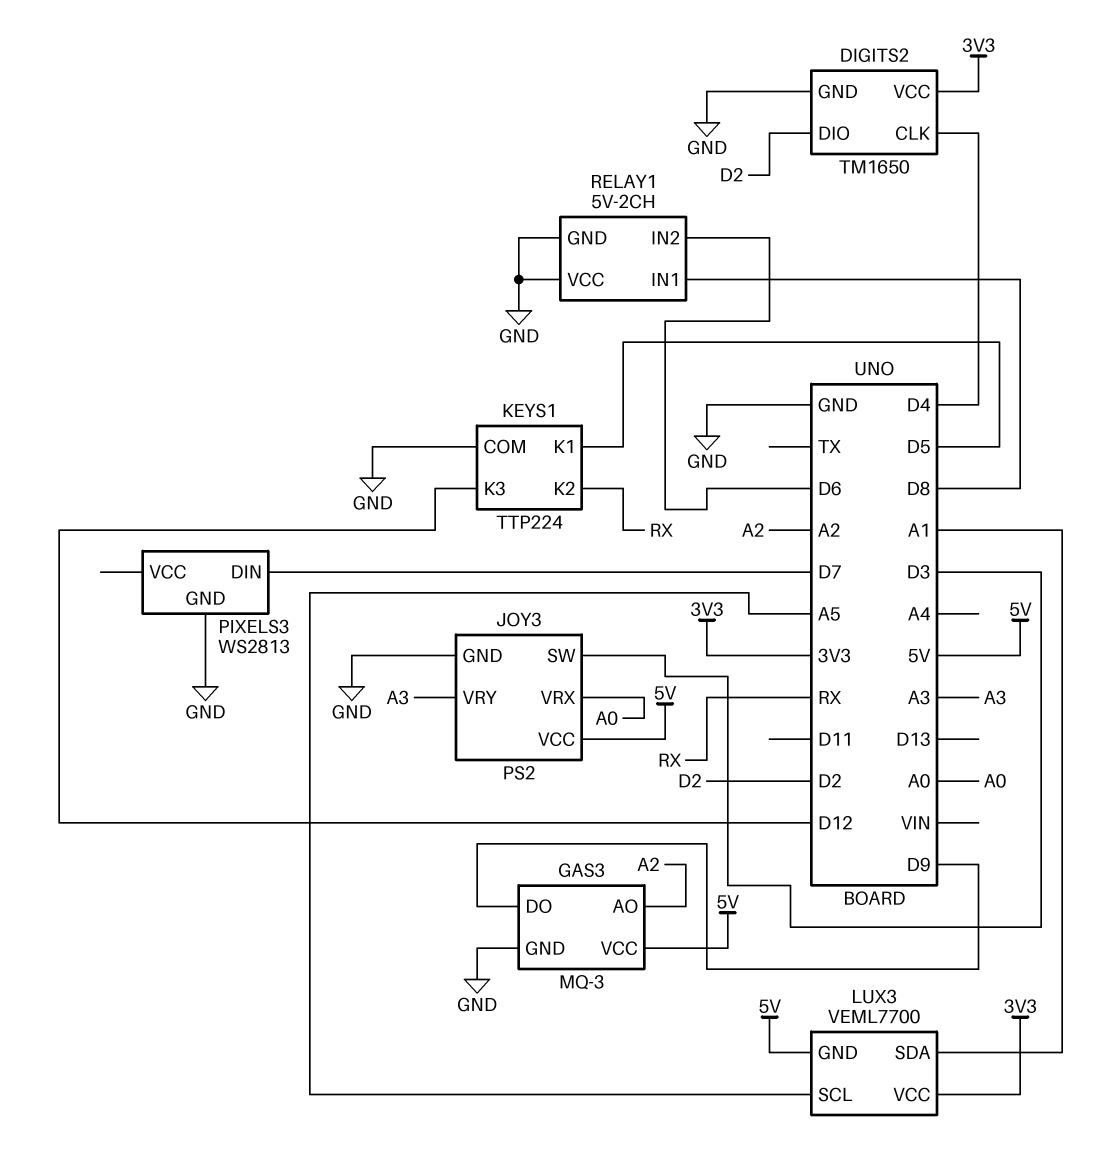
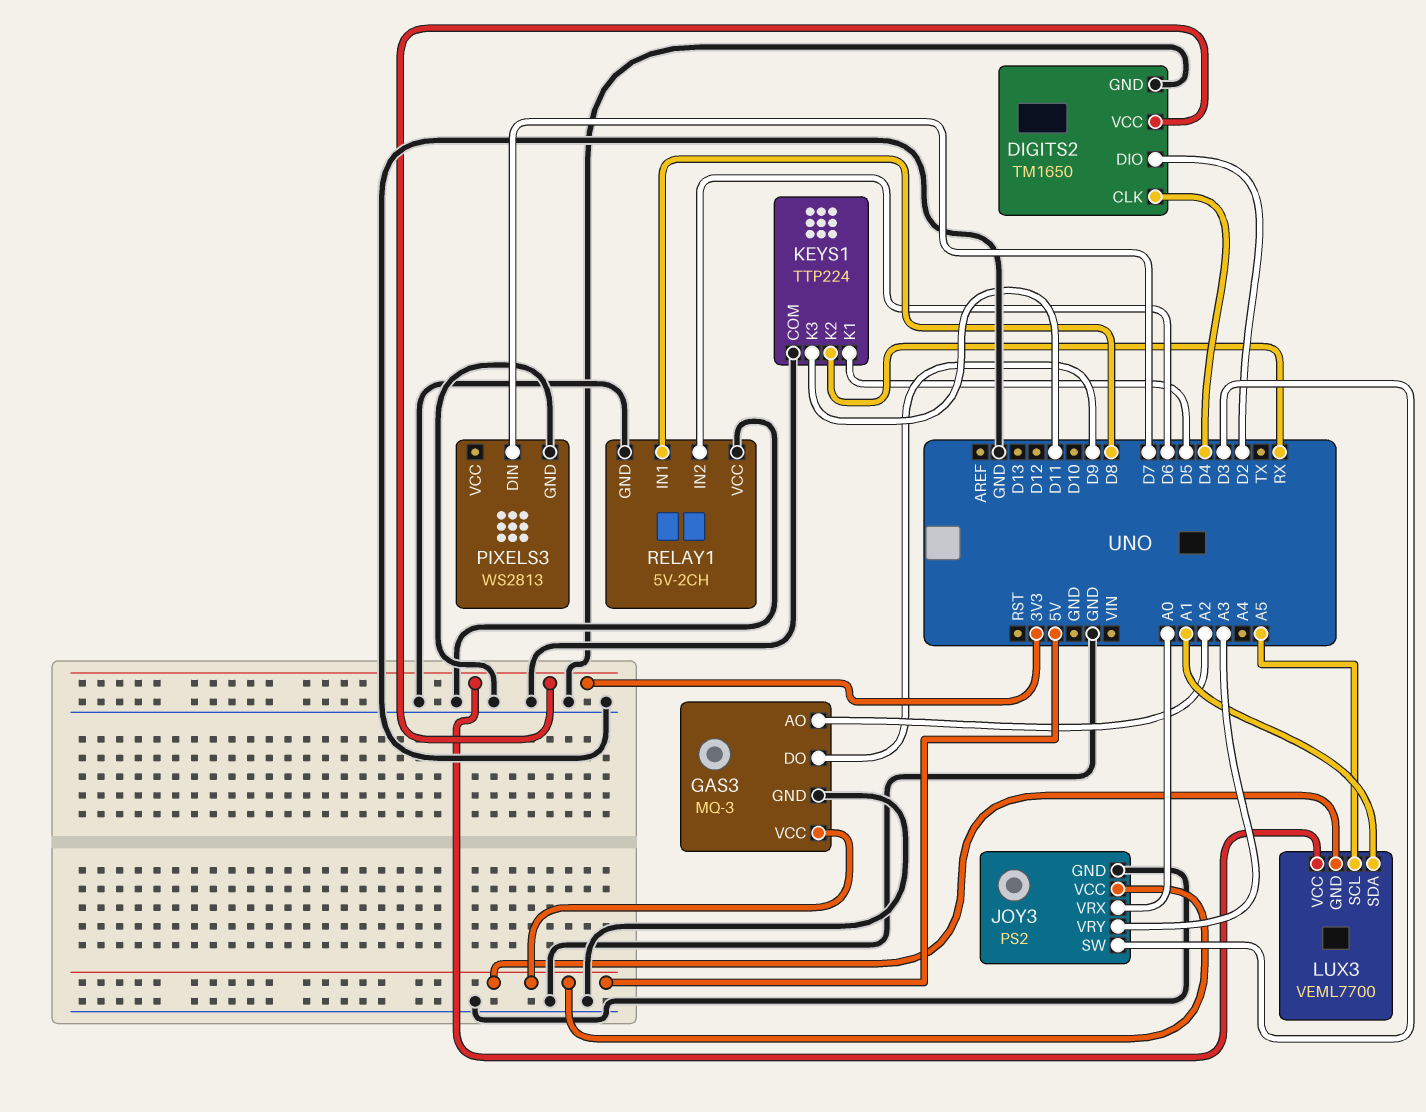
KEYS1 pin K3: D12 -> D11

